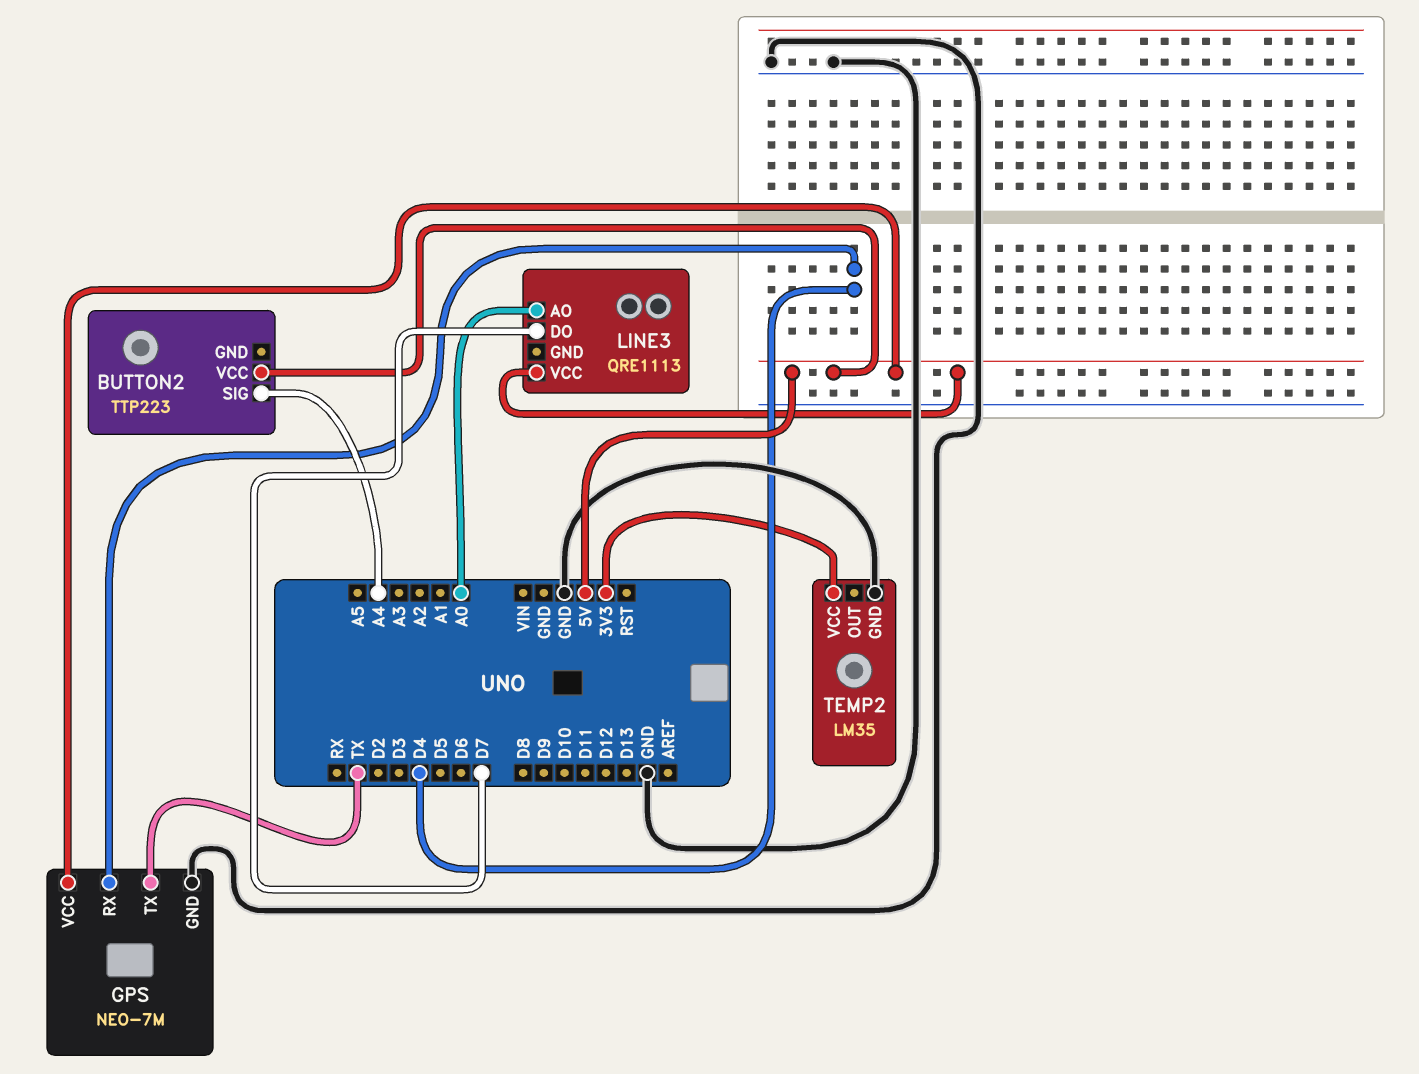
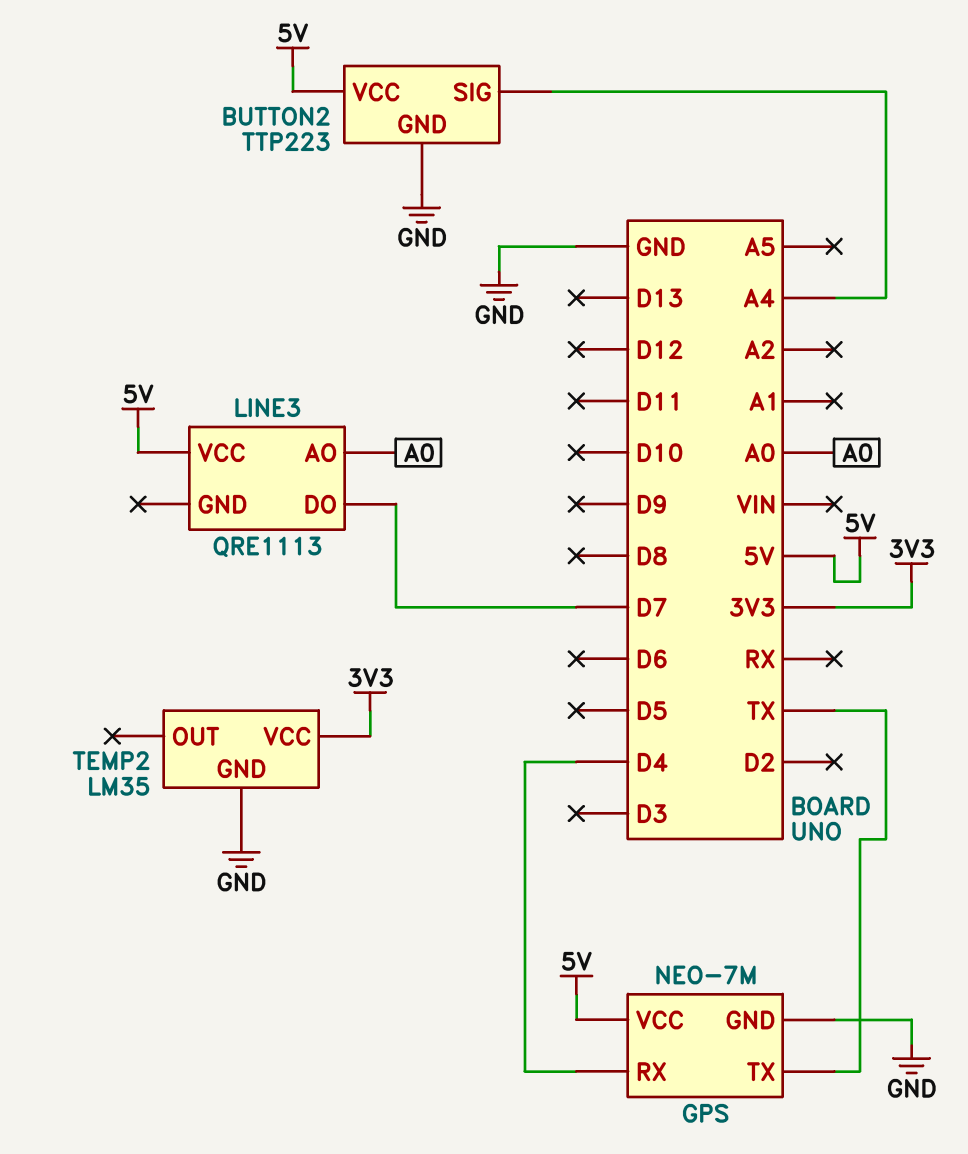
BUTTON2 pin GND: none -> GND

